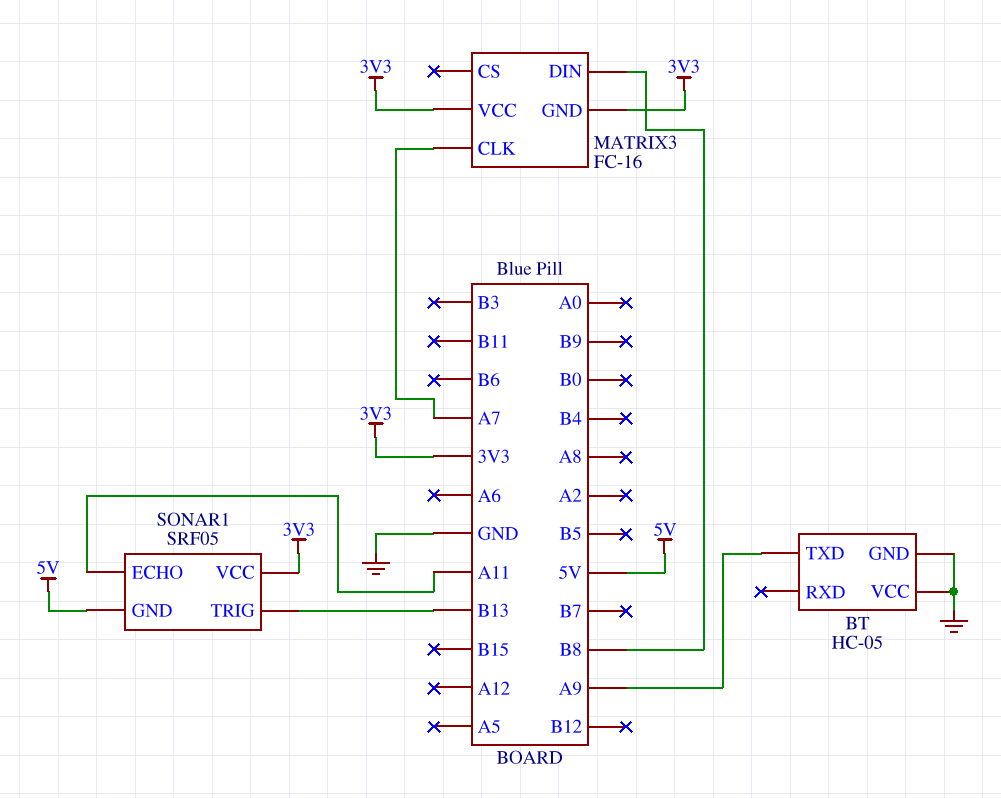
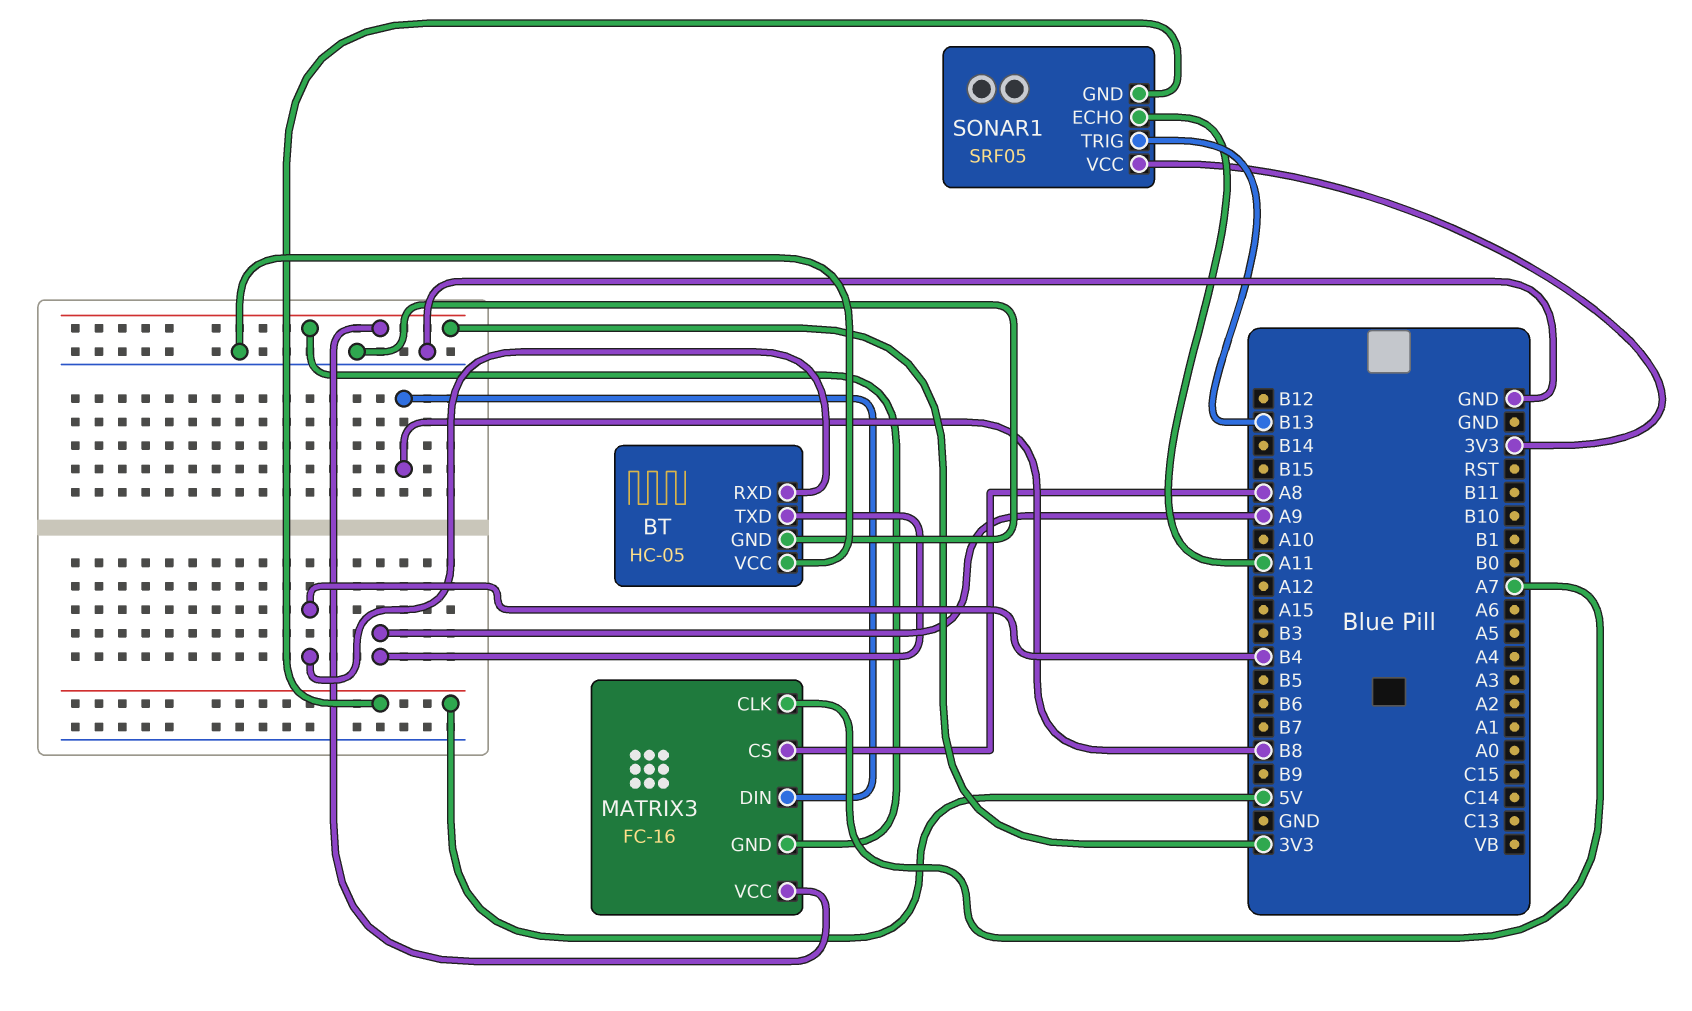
BT pin RXD: none -> B4
MATRIX3 pin CS: none -> A8

